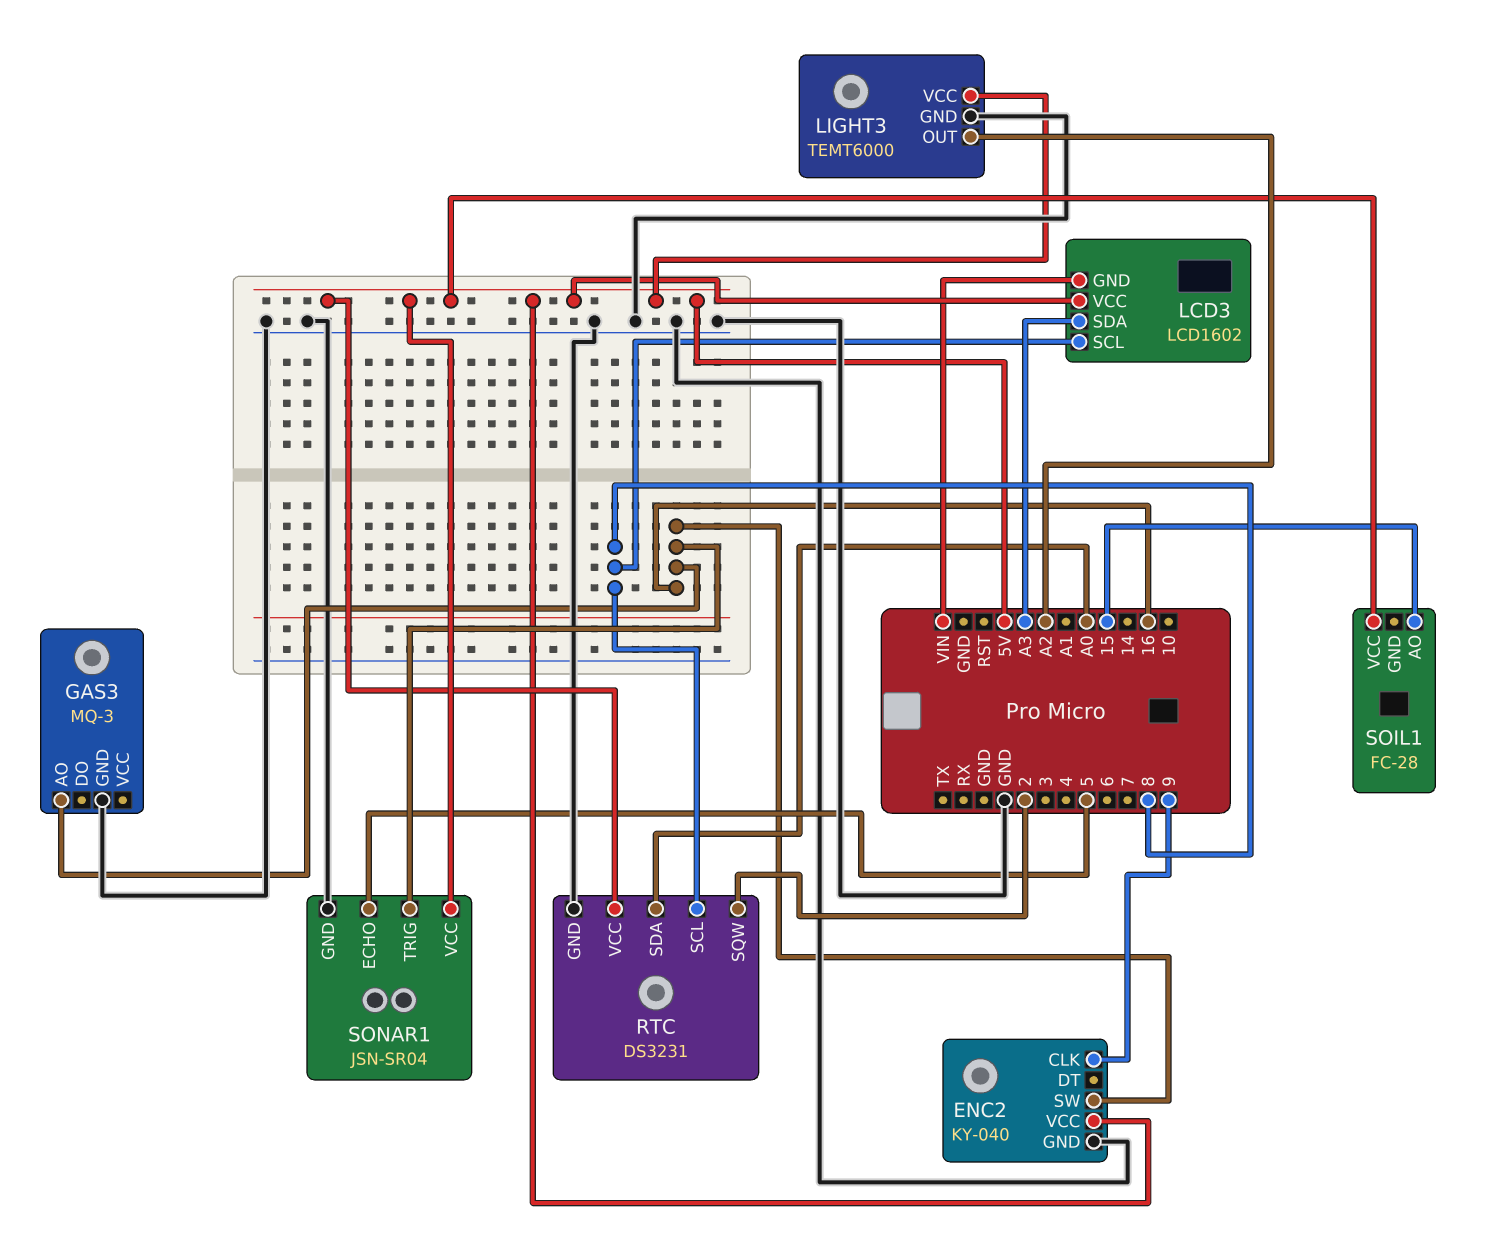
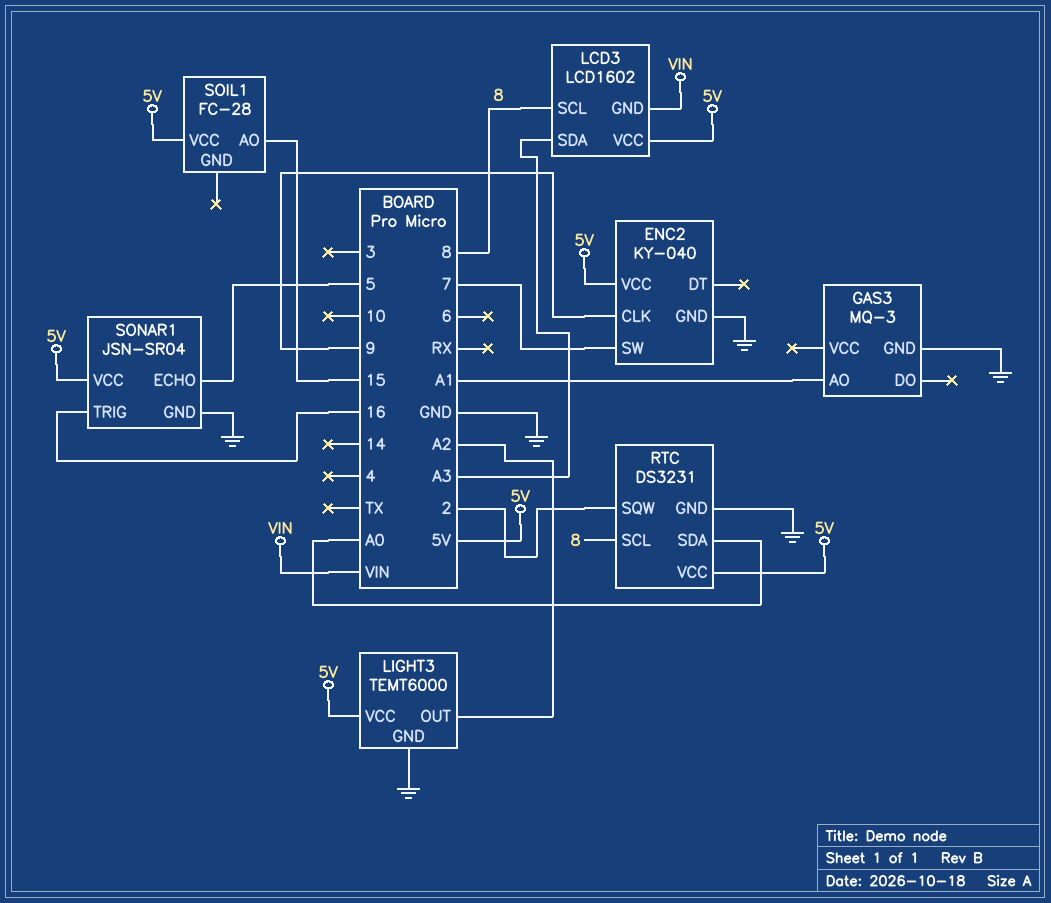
ENC2 pin SW: 16 -> 7
GAS3 pin AO: 16 -> A1

